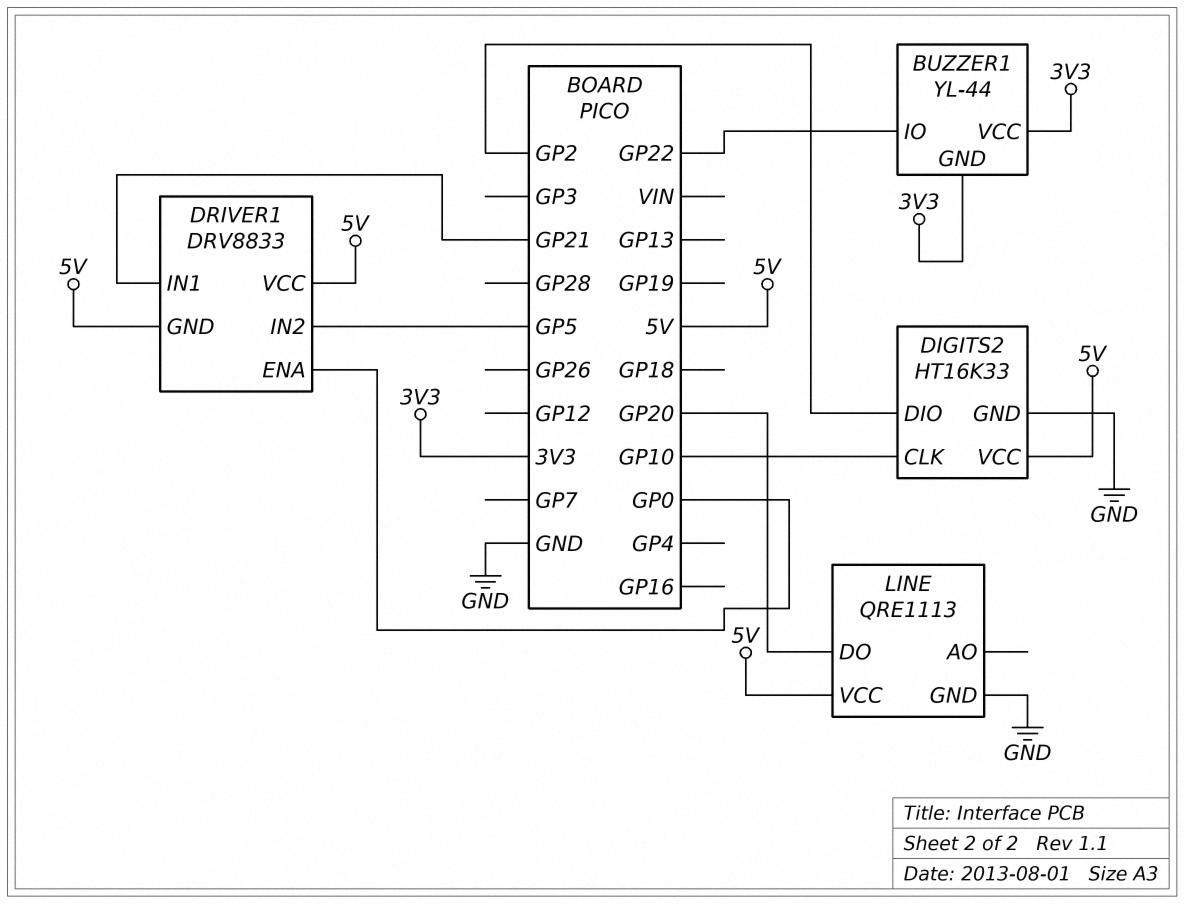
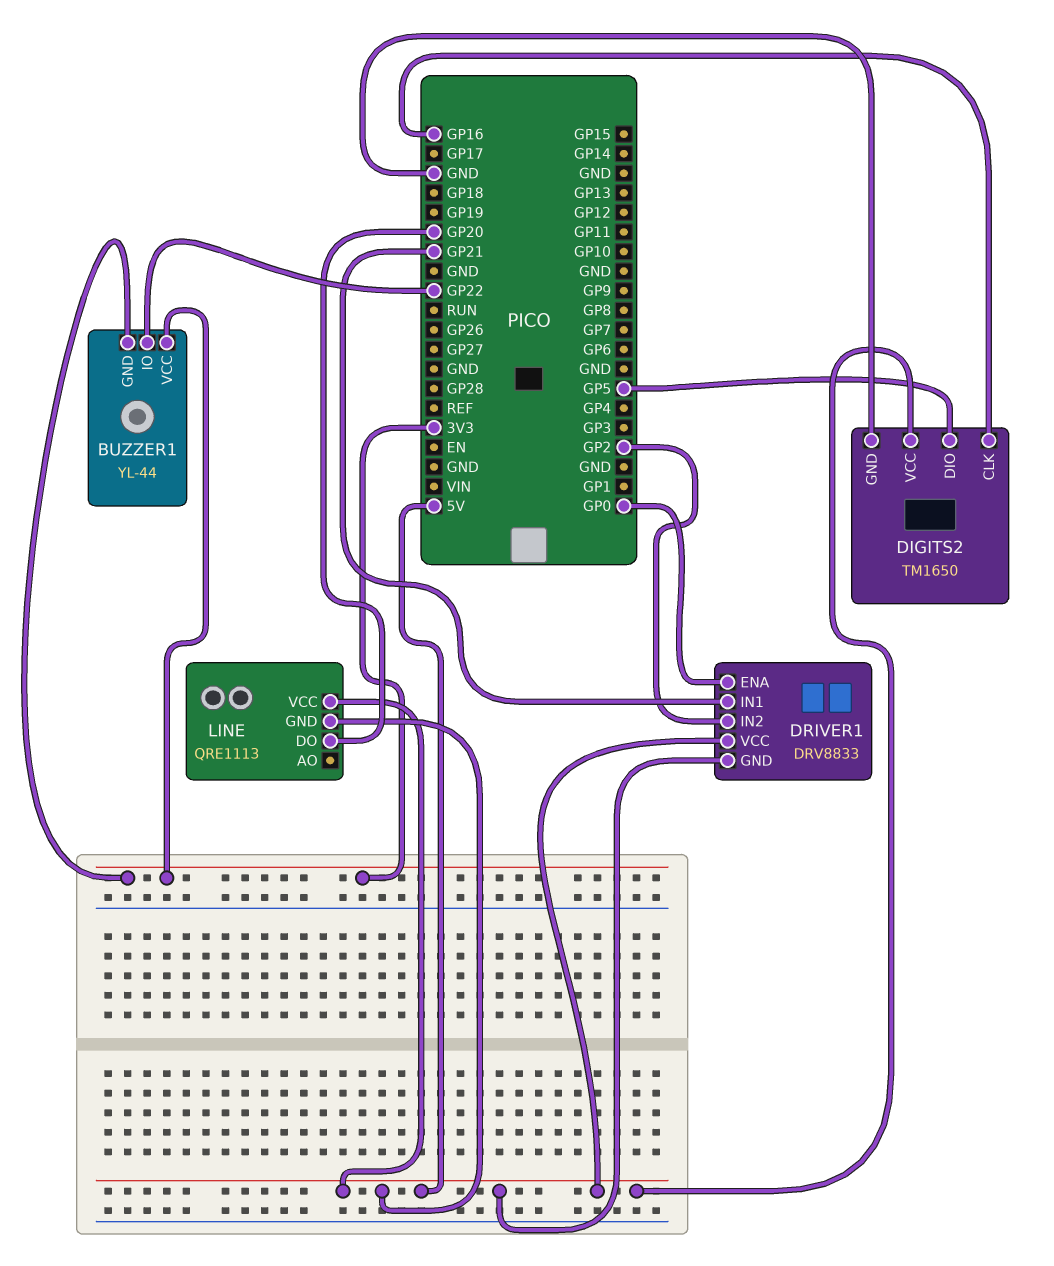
DIGITS2: HT16K33 -> TM1650
DIGITS2 pin CLK: GP10 -> GP16
DIGITS2 pin DIO: GP2 -> GP5
DRIVER1 pin IN2: GP5 -> GP2
LINE pin GND: GND -> 5V

